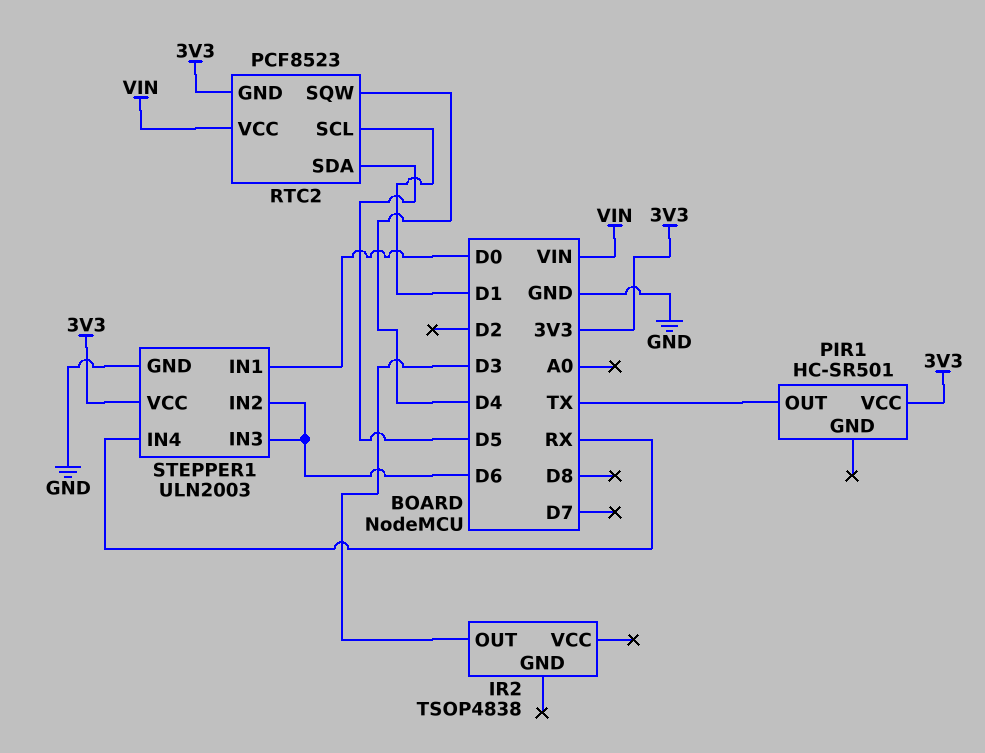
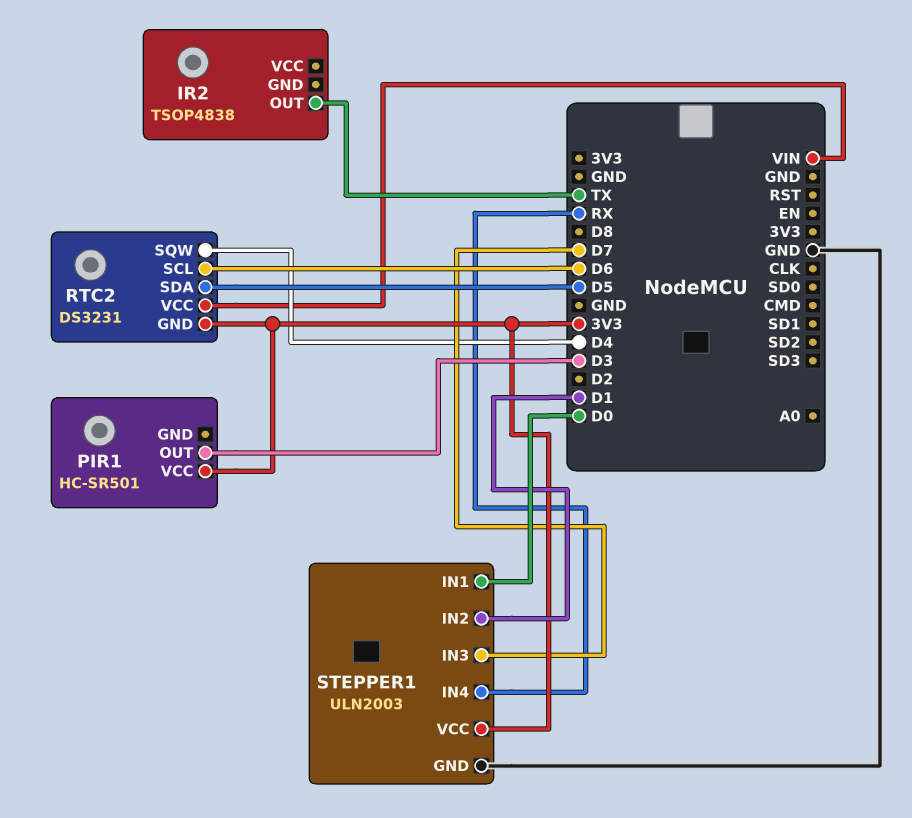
IR2 pin OUT: D3 -> TX
PIR1 pin OUT: TX -> D3
RTC2: PCF8523 -> DS3231
RTC2 pin SCL: D1 -> D6
STEPPER1 pin IN2: D6 -> D1
STEPPER1 pin IN3: D6 -> D7

